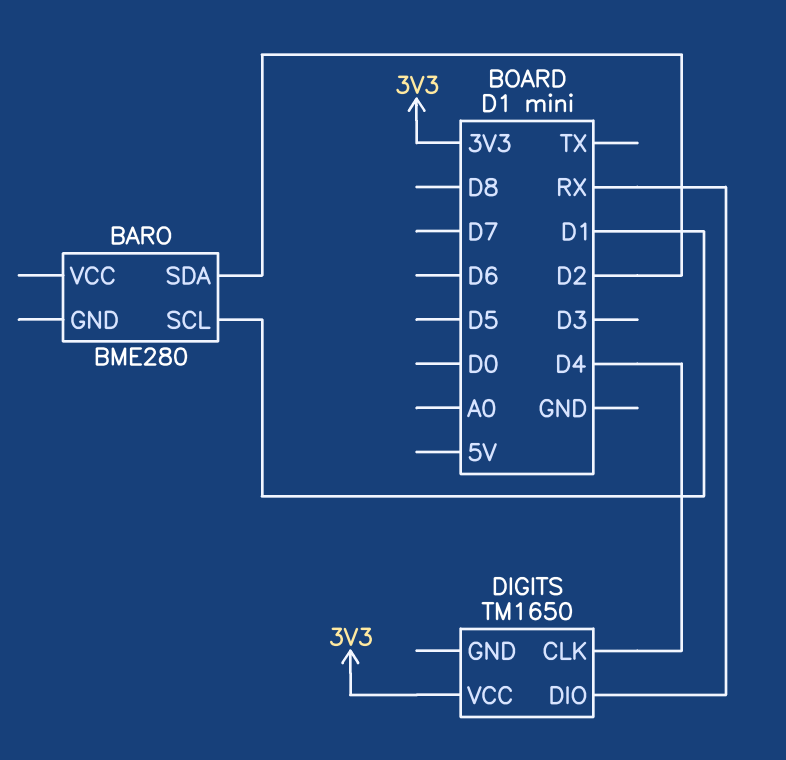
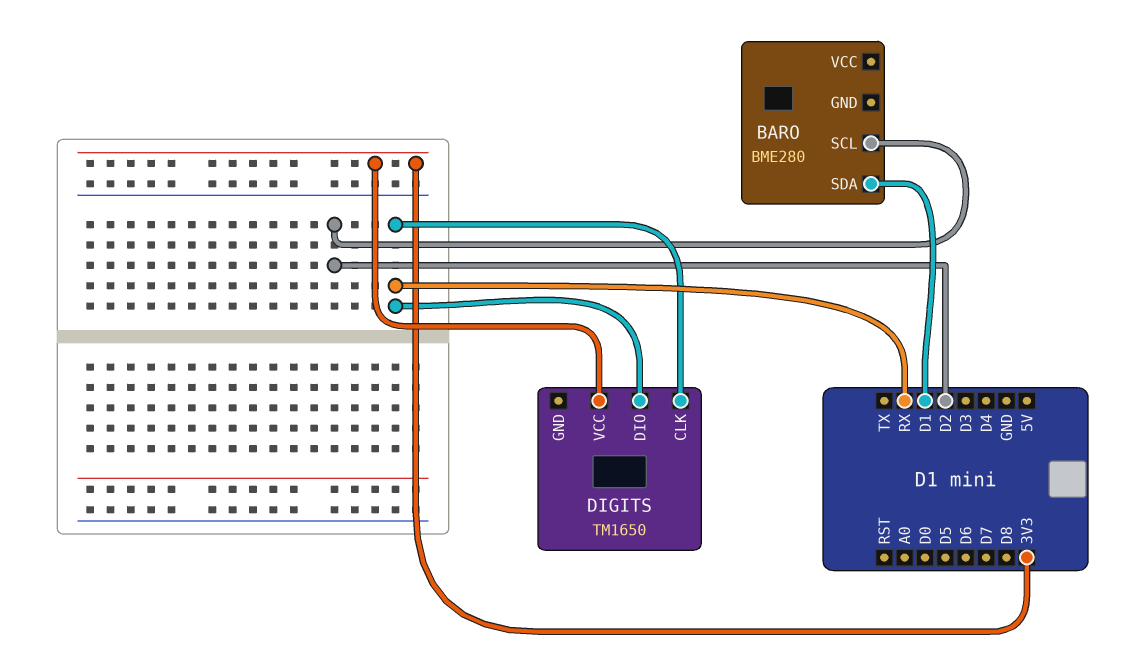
BARO pin SCL: D1 -> D2
BARO pin SDA: D2 -> D1
DIGITS pin CLK: D4 -> RX

